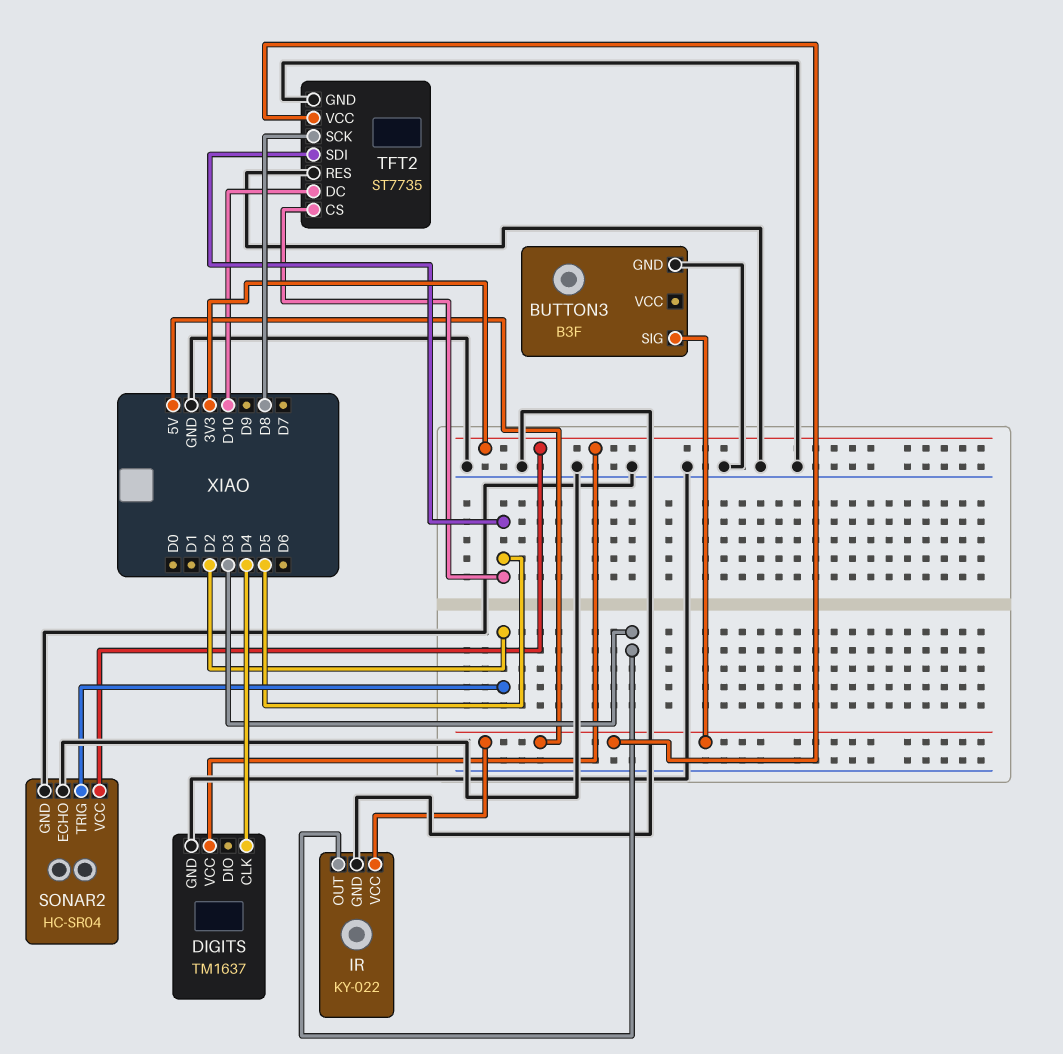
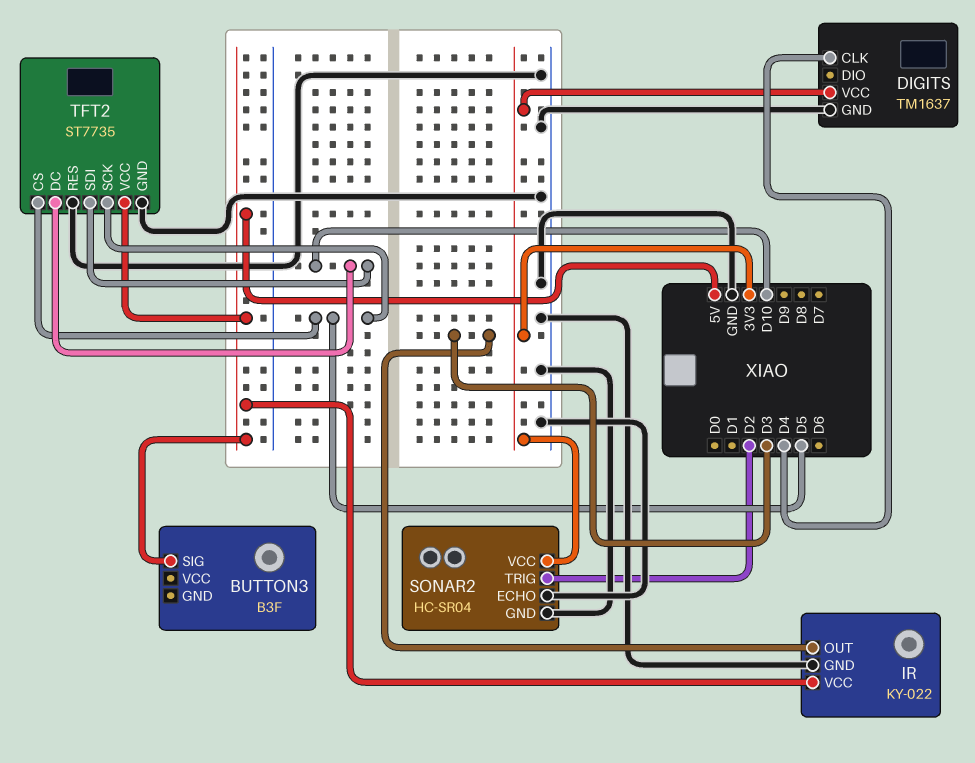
BUTTON3 pin GND: GND -> none
TFT2 pin SCK: D8 -> D5
TFT2 pin SDI: D5 -> D10

